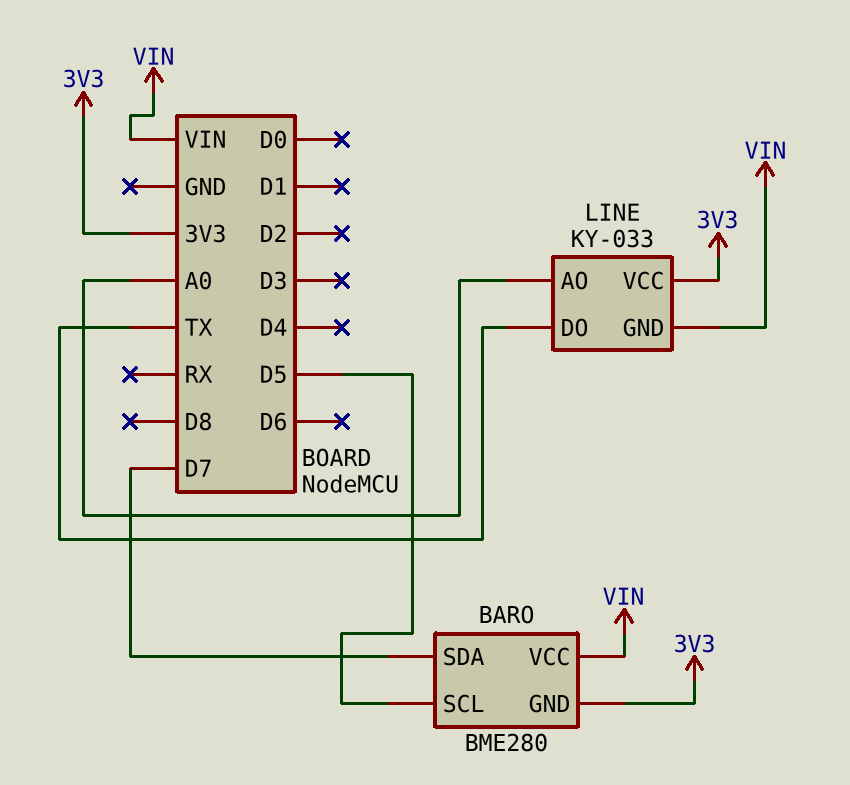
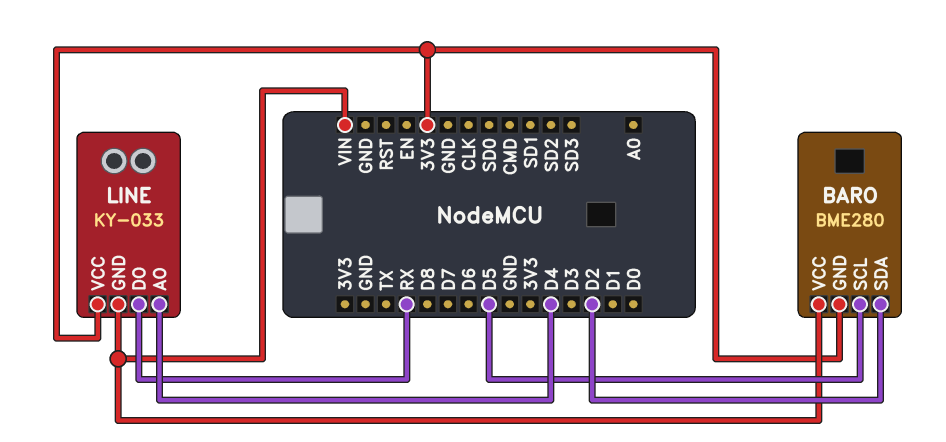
BARO pin SDA: D7 -> D2
LINE pin AO: A0 -> D4
LINE pin DO: TX -> RX

